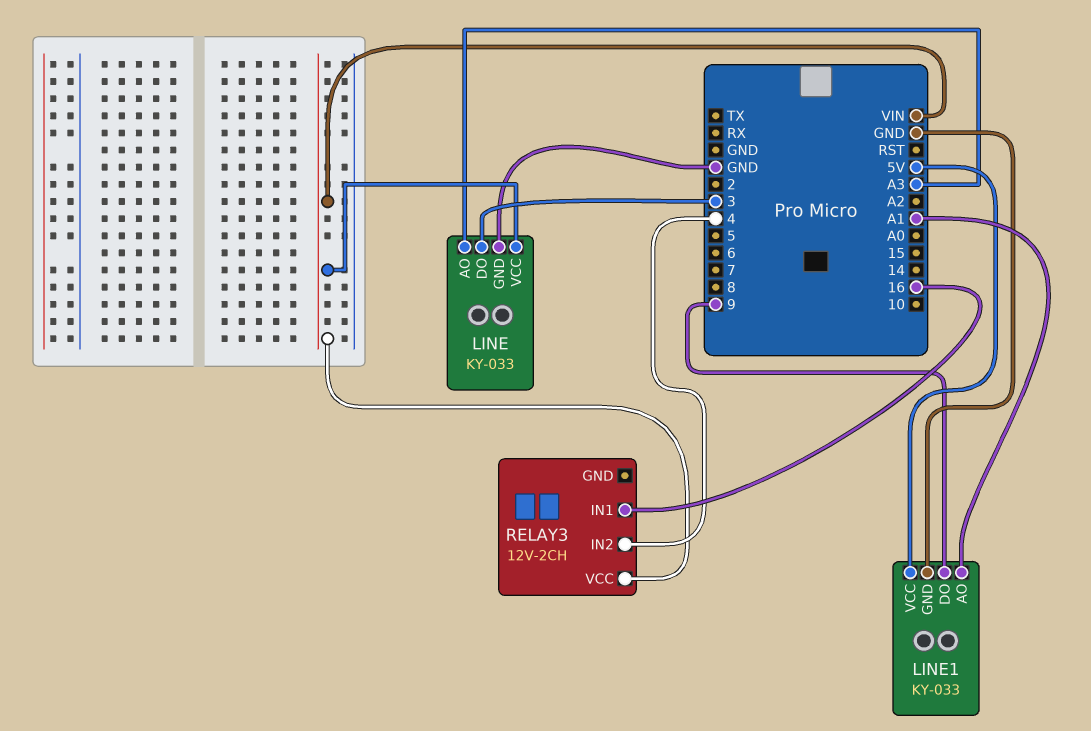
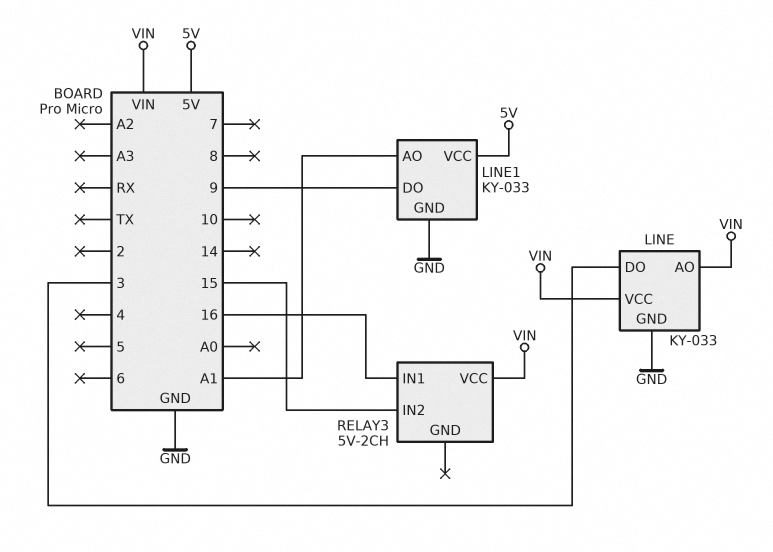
LINE pin AO: A3 -> VIN
RELAY3: 12V-2CH -> 5V-2CH
RELAY3 pin IN2: 4 -> 15

